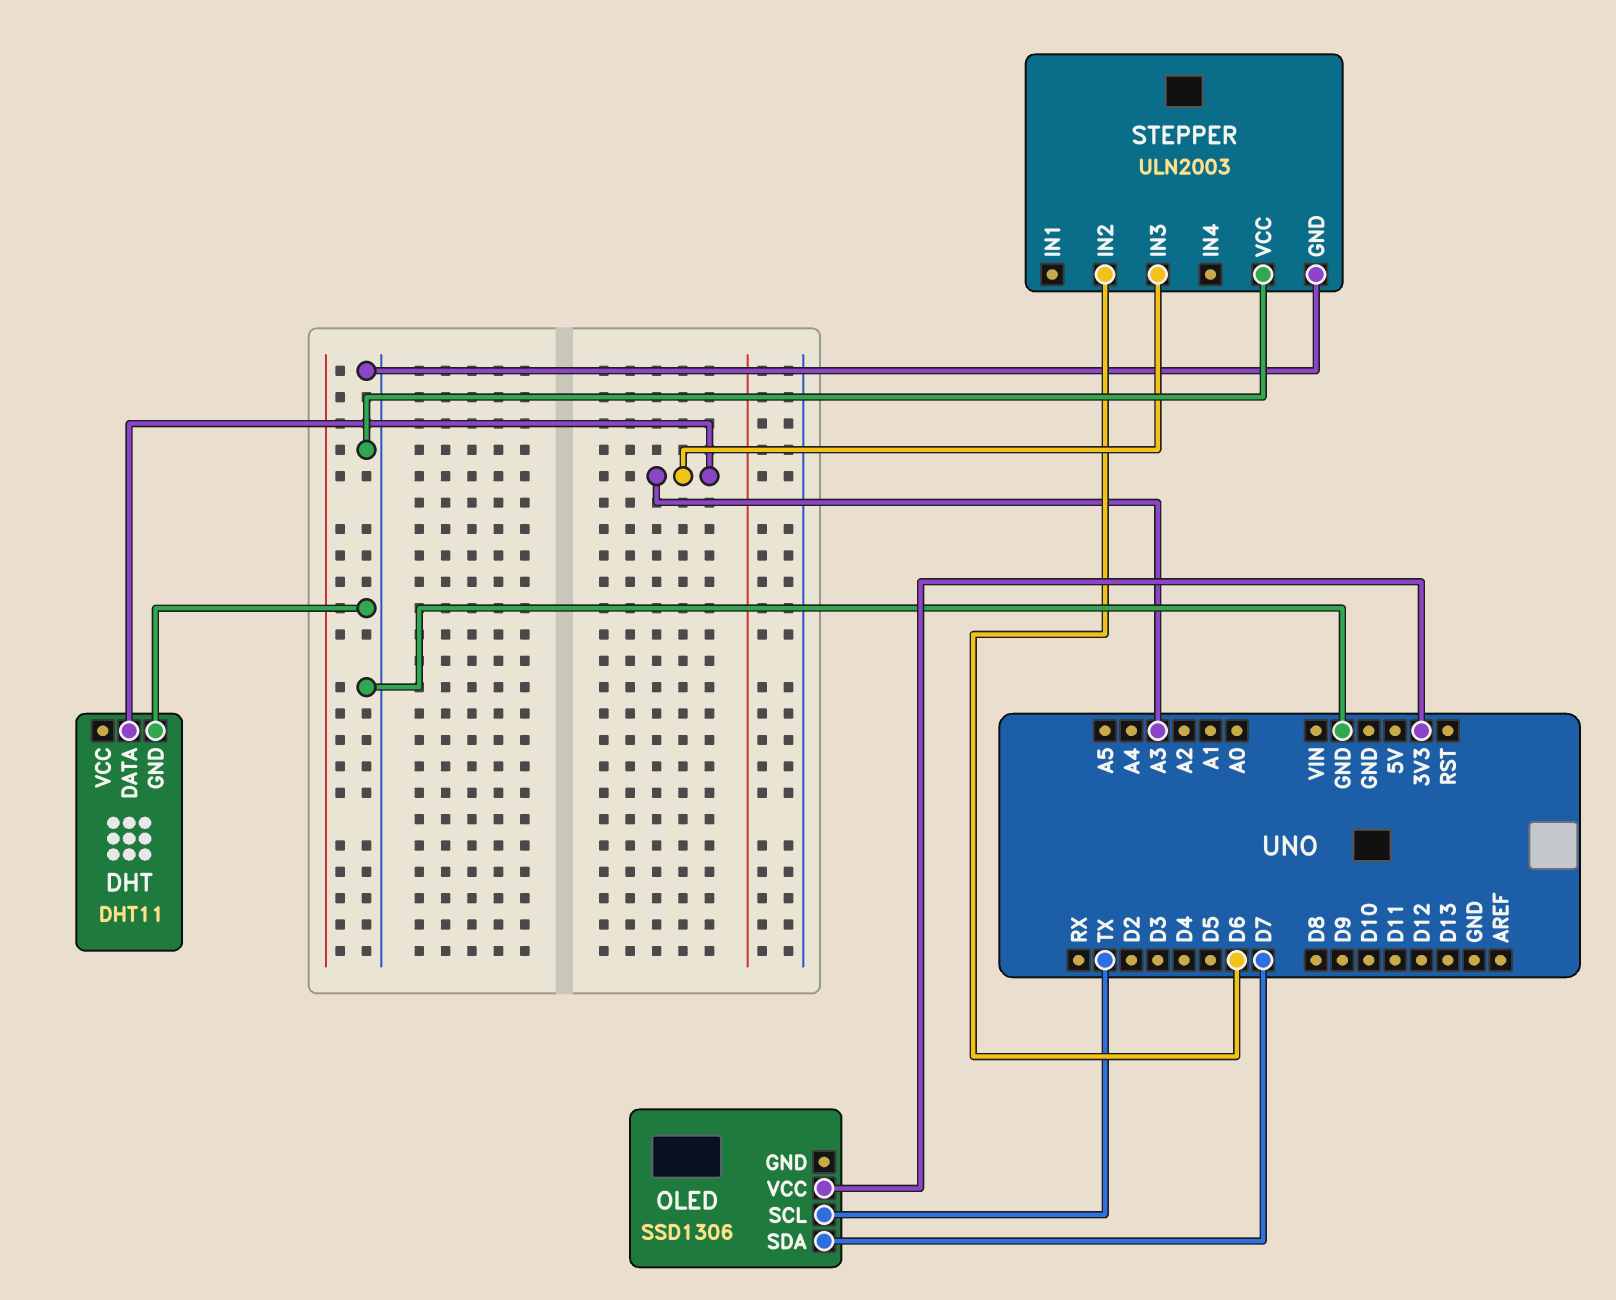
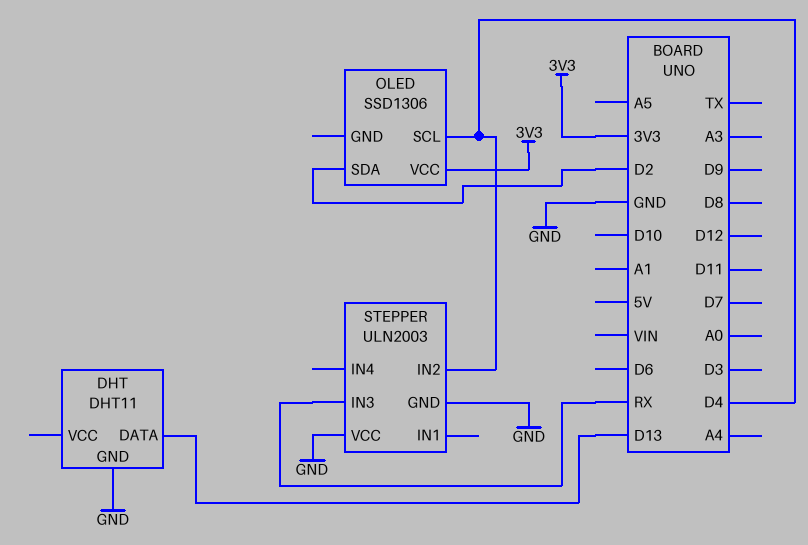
DHT pin DATA: A3 -> D13
OLED pin SCL: TX -> D4
OLED pin SDA: D7 -> D2
STEPPER pin IN2: D6 -> D4
STEPPER pin IN3: A3 -> RX

